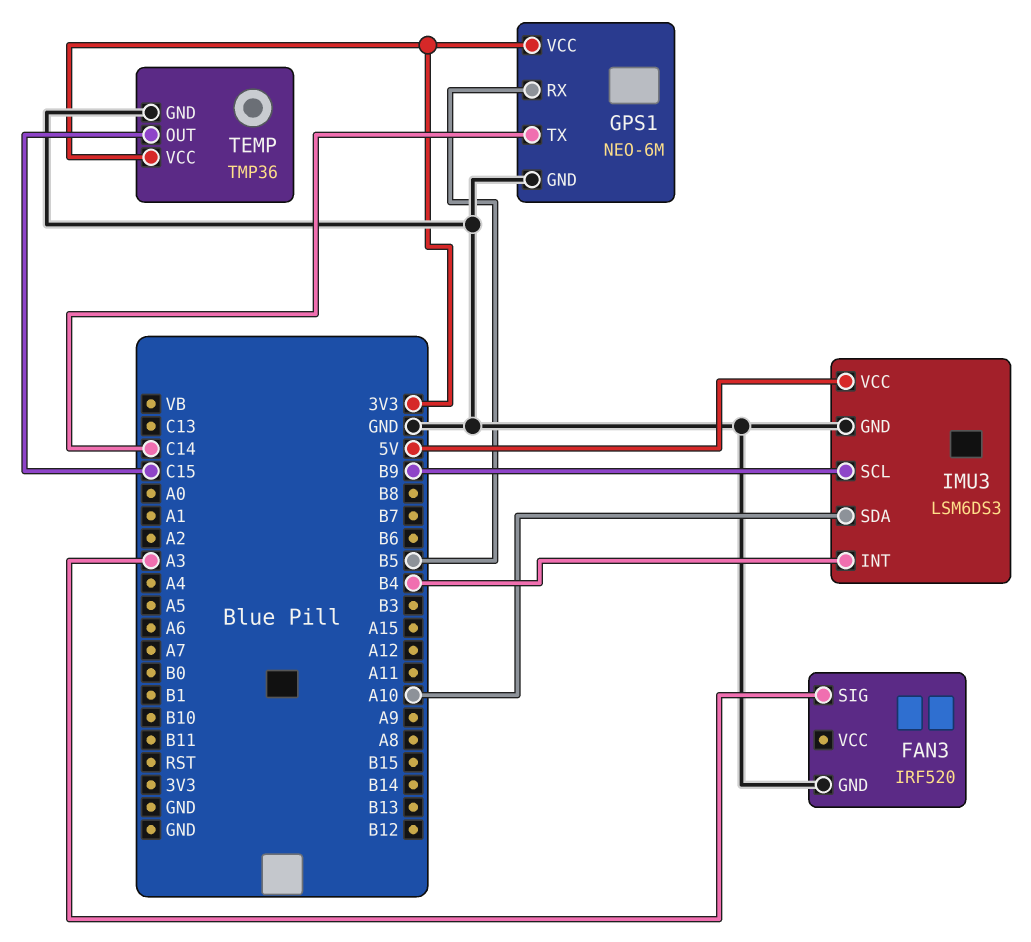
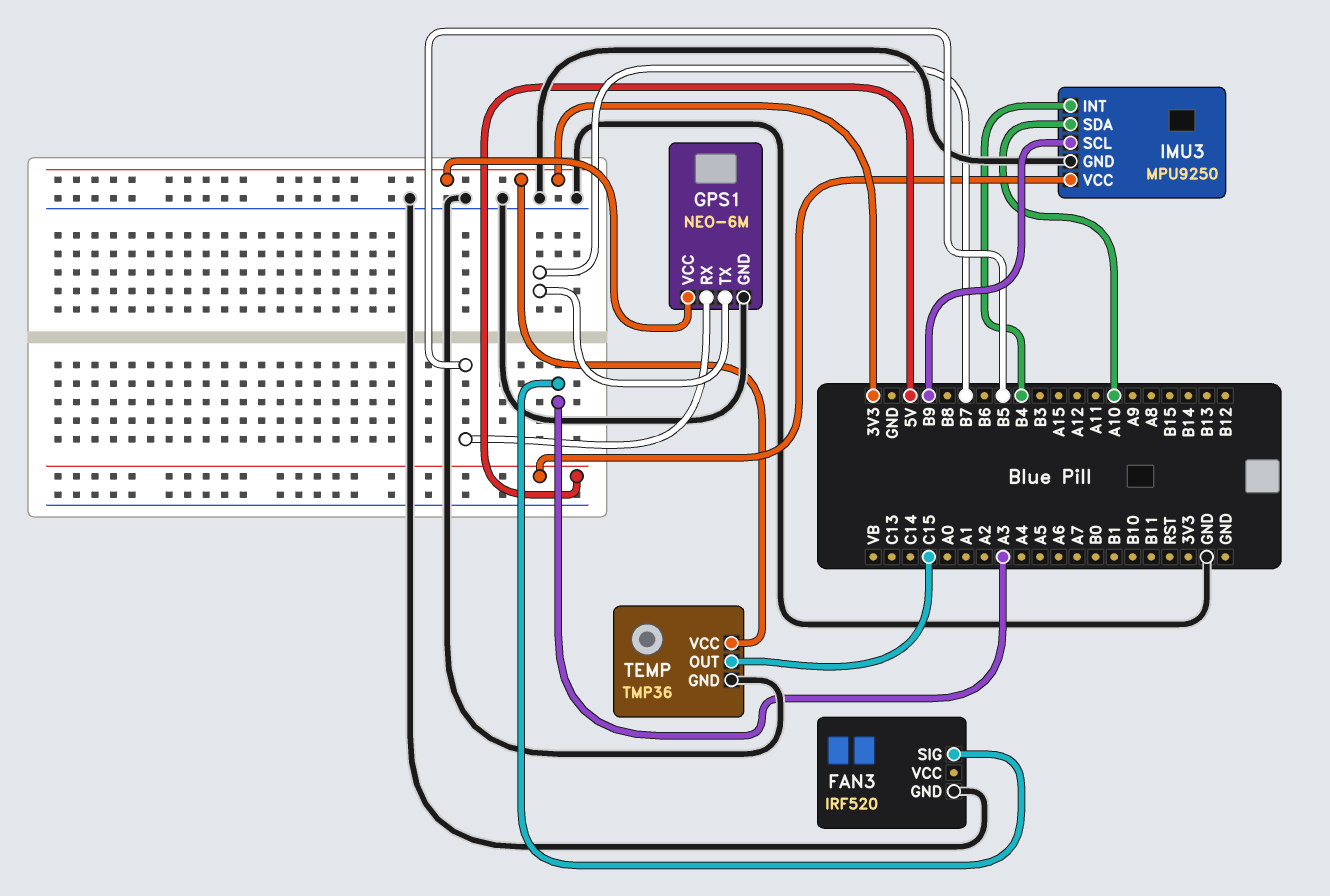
GPS1 pin TX: C14 -> B7
IMU3: LSM6DS3 -> MPU9250

